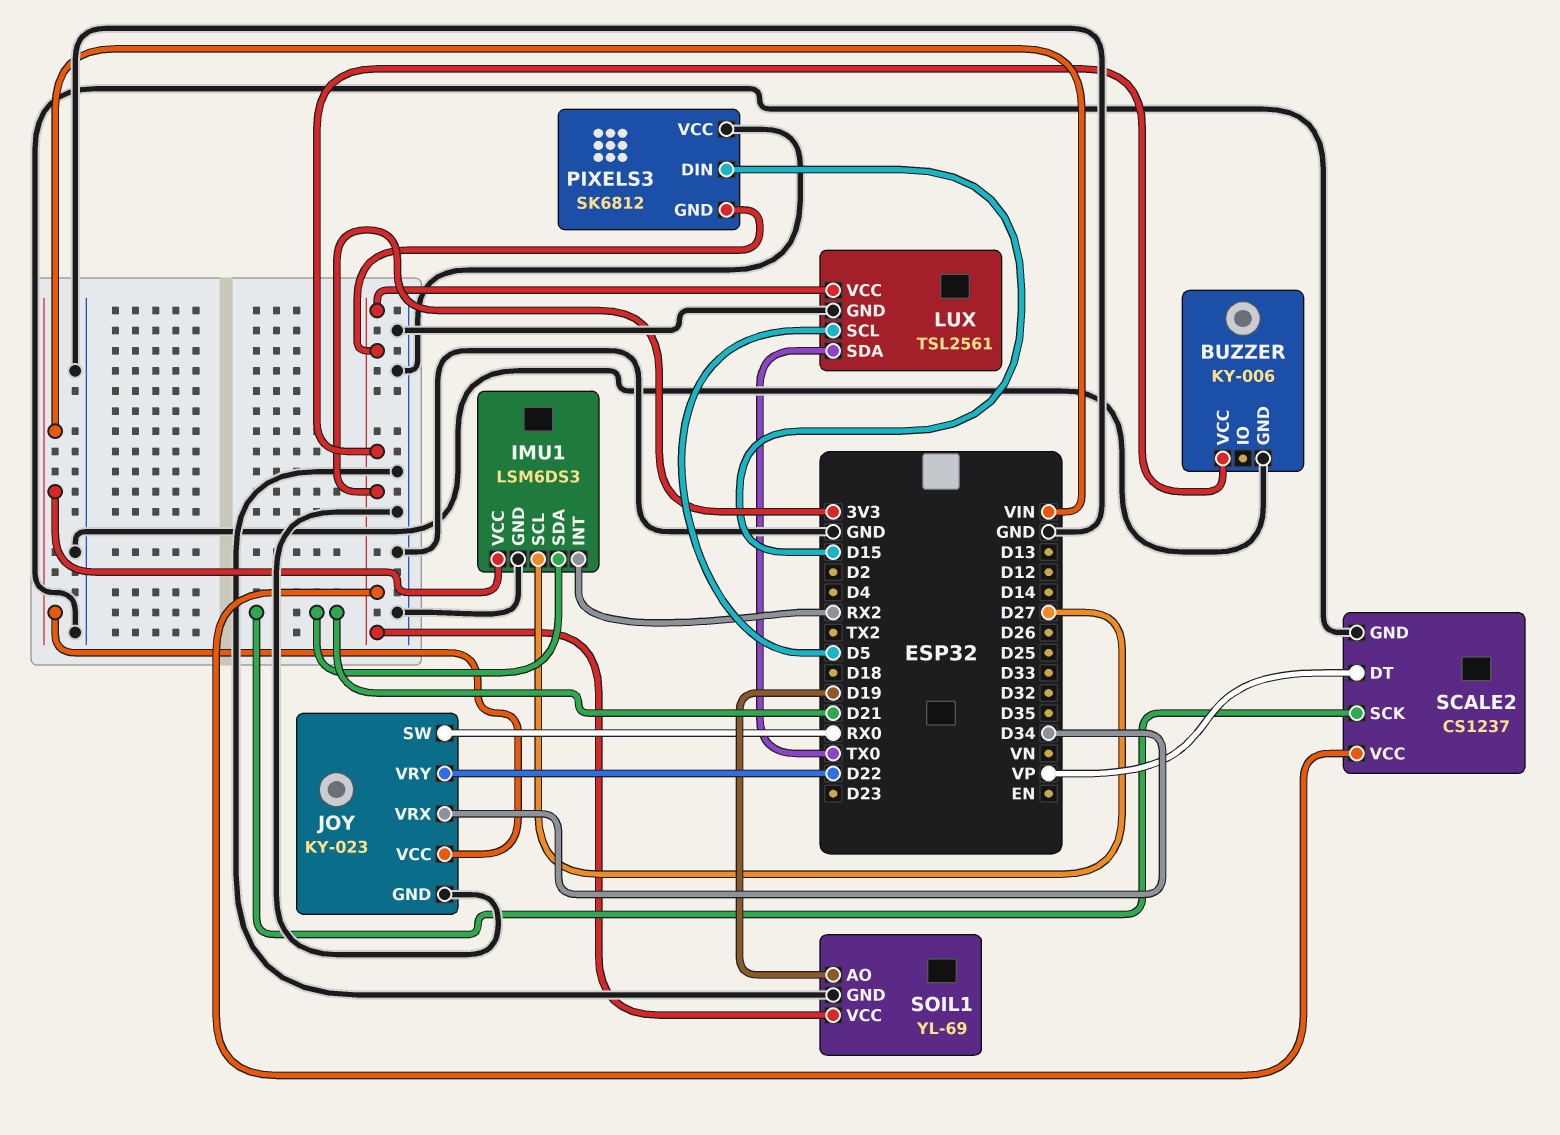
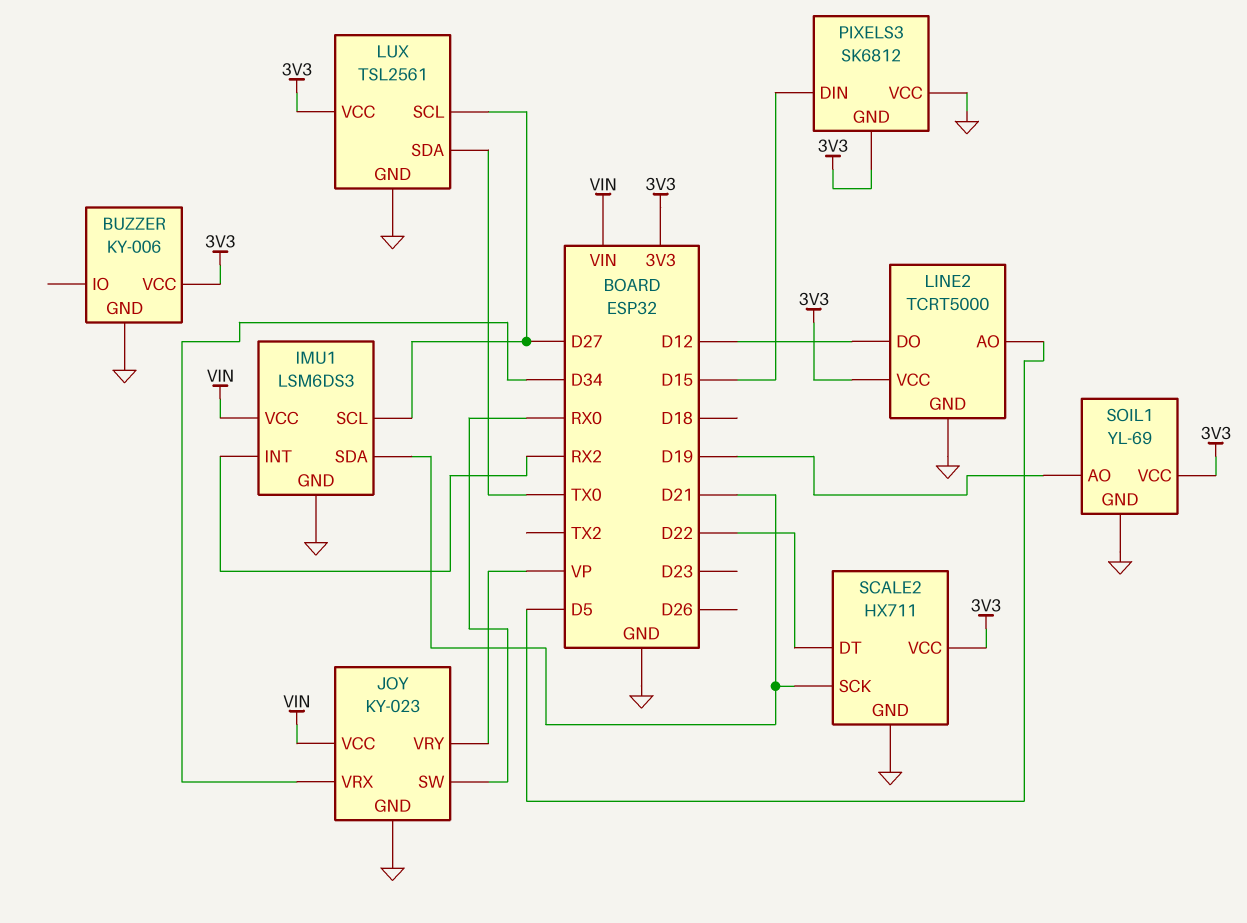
JOY pin VRY: D22 -> VP
LINE2: none -> TCRT5000
LINE2 pin AO: none -> D5
LINE2 pin DO: none -> D12
LINE2 pin GND: none -> GND
LINE2 pin VCC: none -> 3V3
LUX pin SCL: D5 -> D27
SCALE2: CS1237 -> HX711
SCALE2 pin DT: VP -> D22

